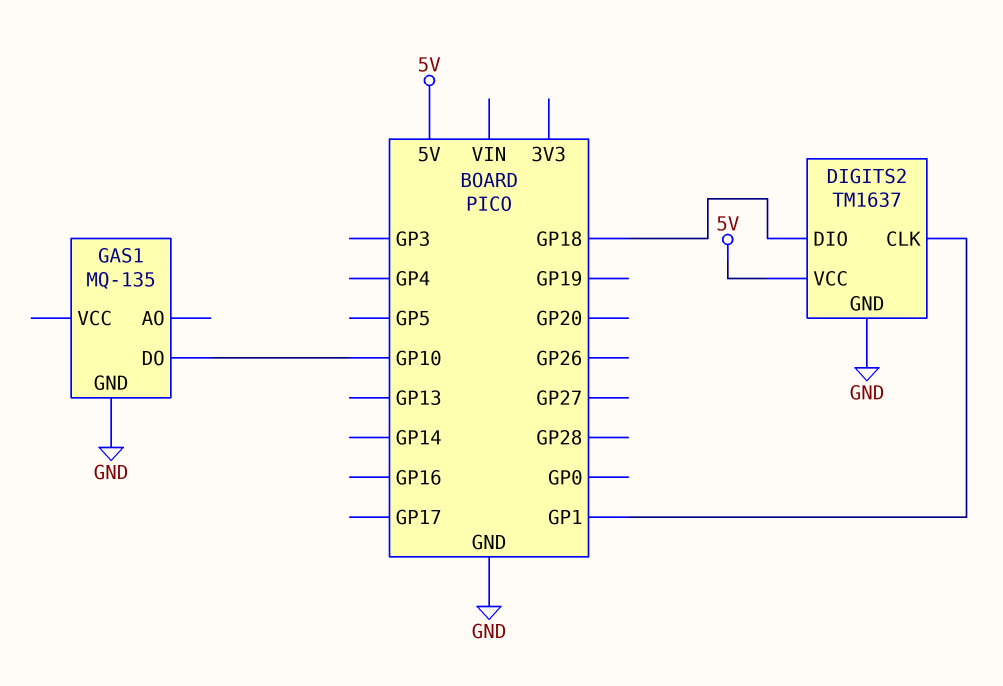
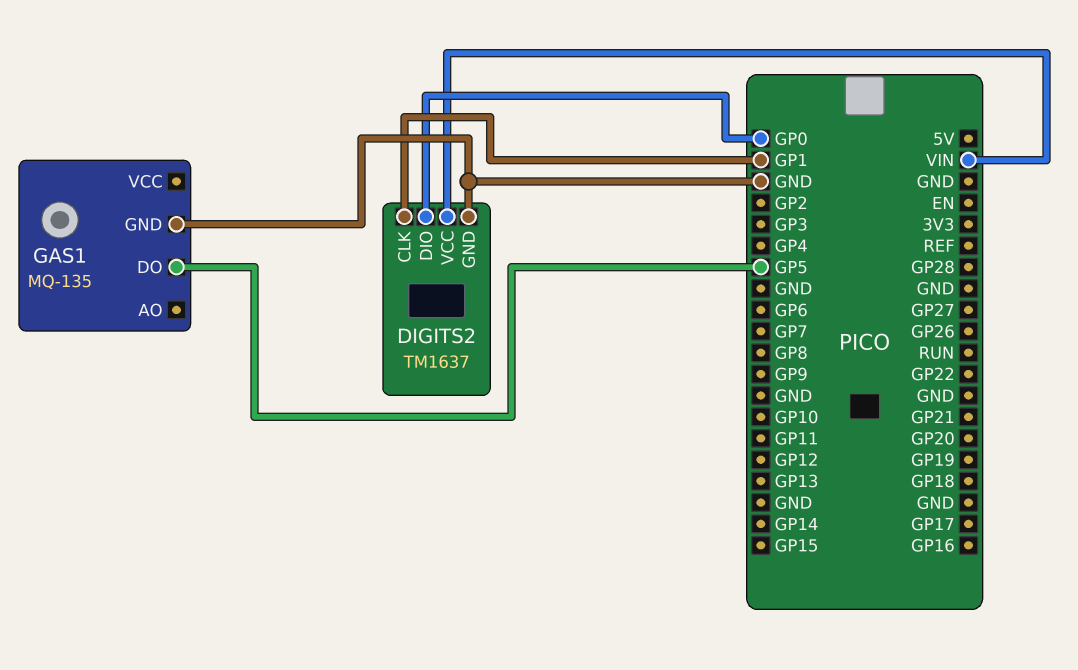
DIGITS2 pin DIO: GP18 -> GP0
DIGITS2 pin VCC: 5V -> VIN
GAS1 pin DO: GP10 -> GP5

